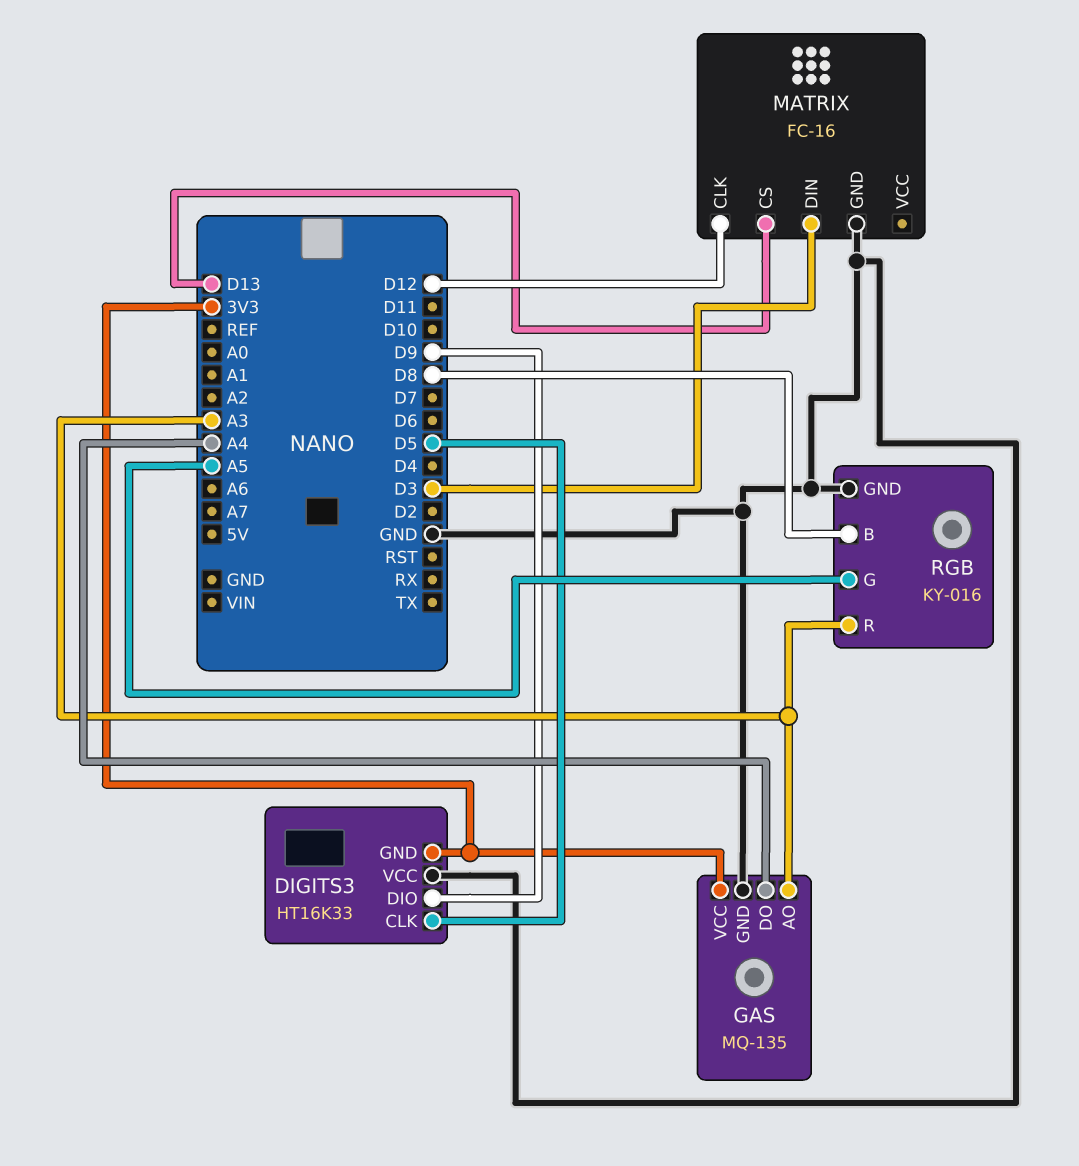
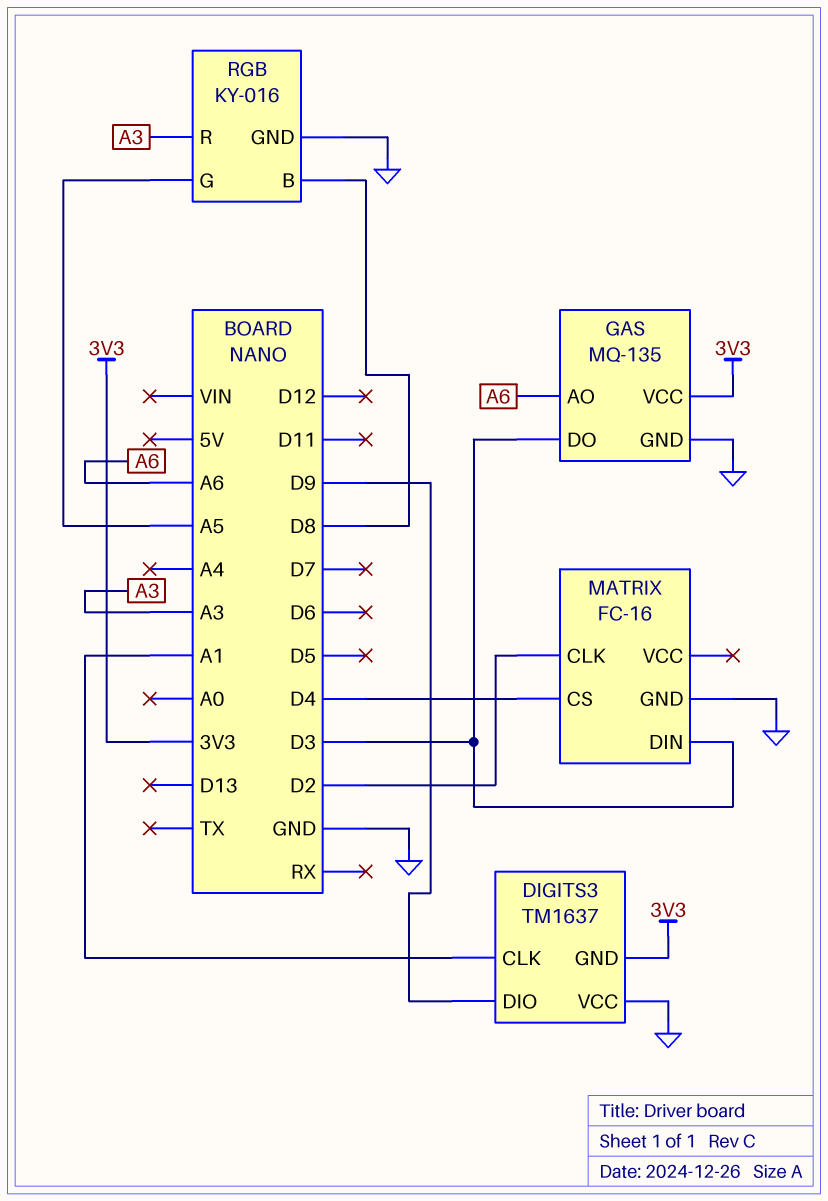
DIGITS3: HT16K33 -> TM1637
DIGITS3 pin CLK: D5 -> A1
GAS pin AO: A3 -> A6
GAS pin DO: A4 -> D3
MATRIX pin CLK: D12 -> D2
MATRIX pin CS: D13 -> D4

